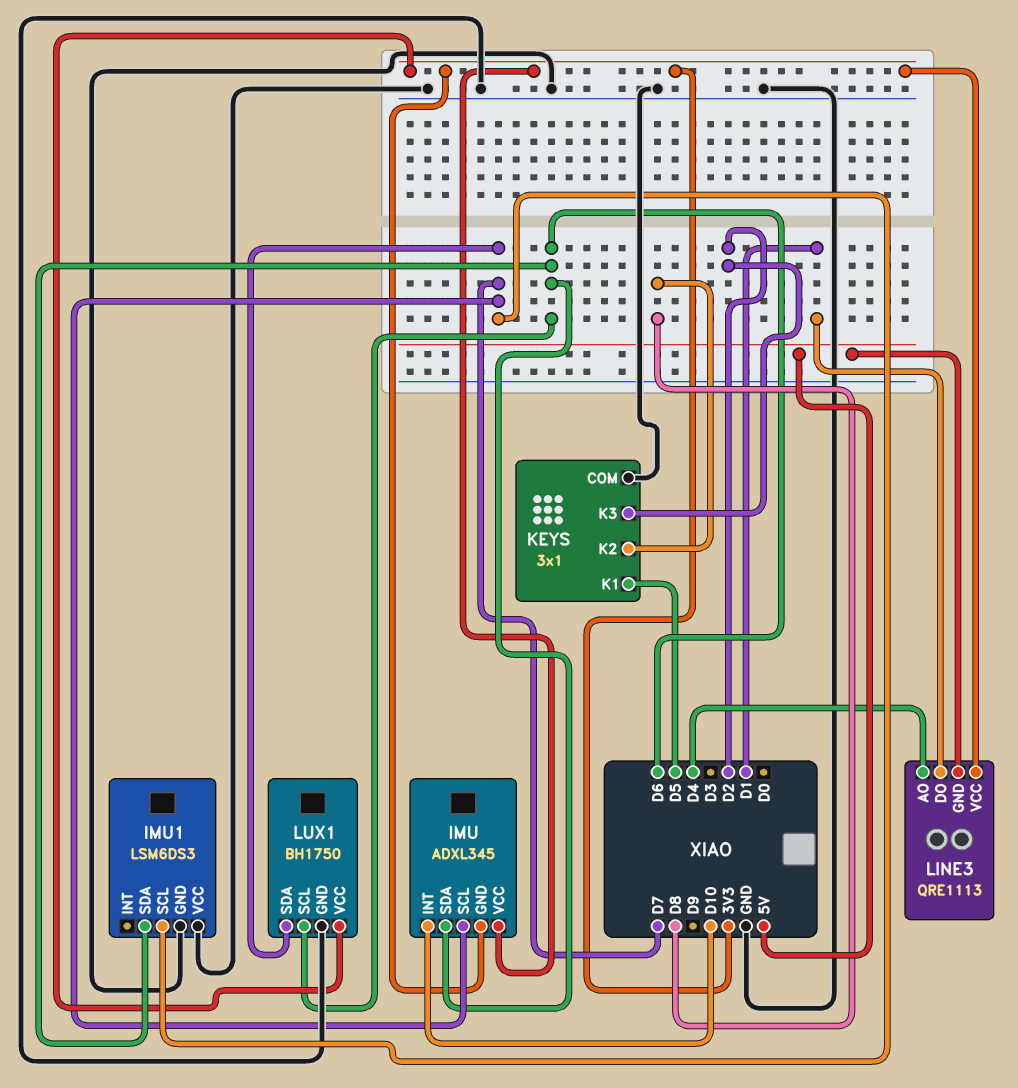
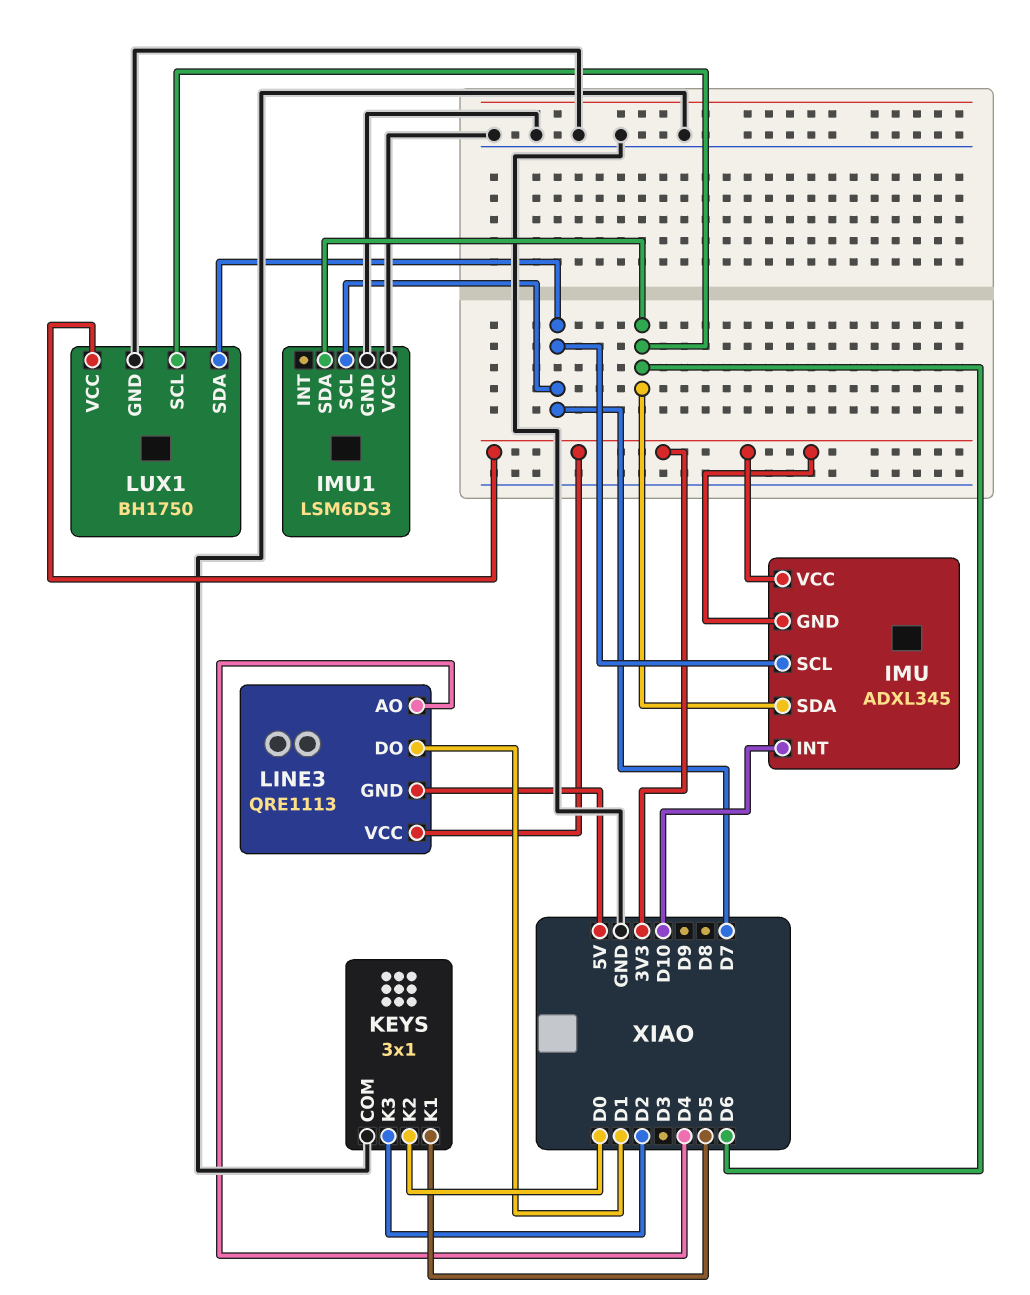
KEYS pin K2: D8 -> D0

